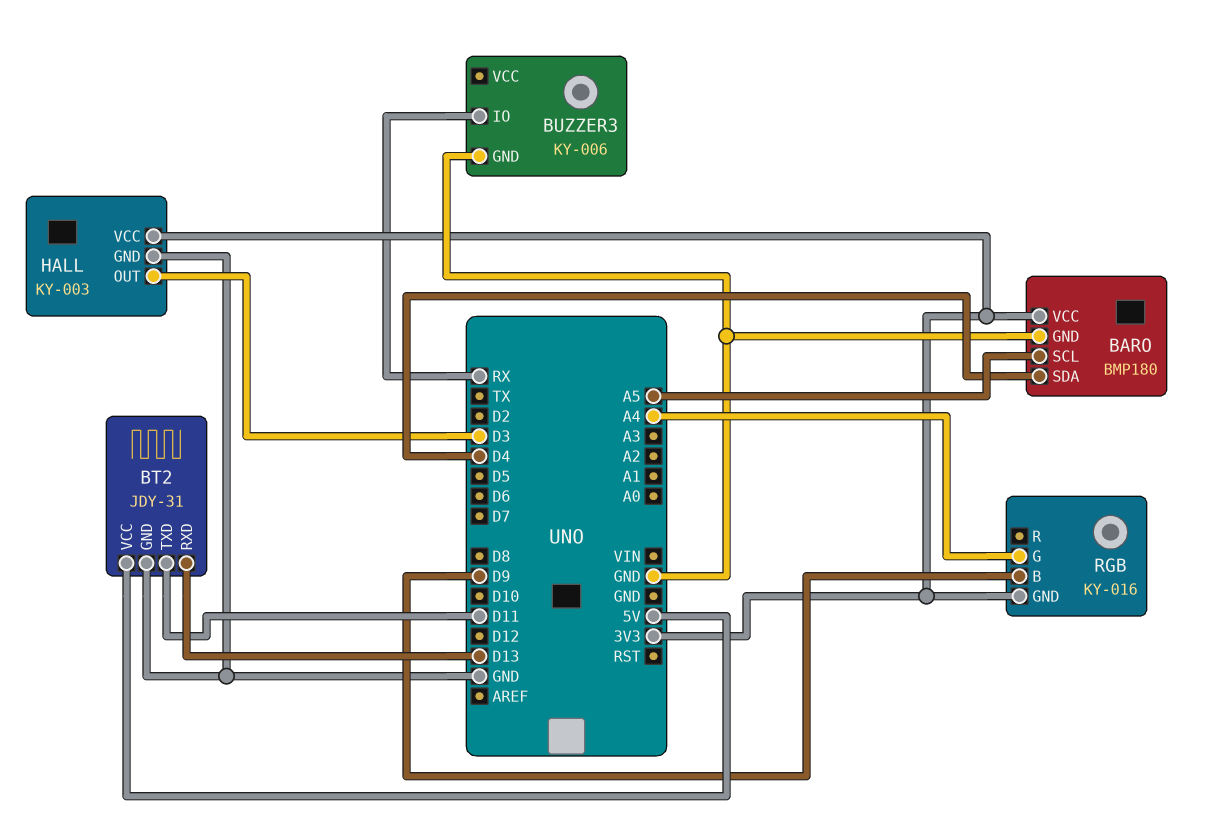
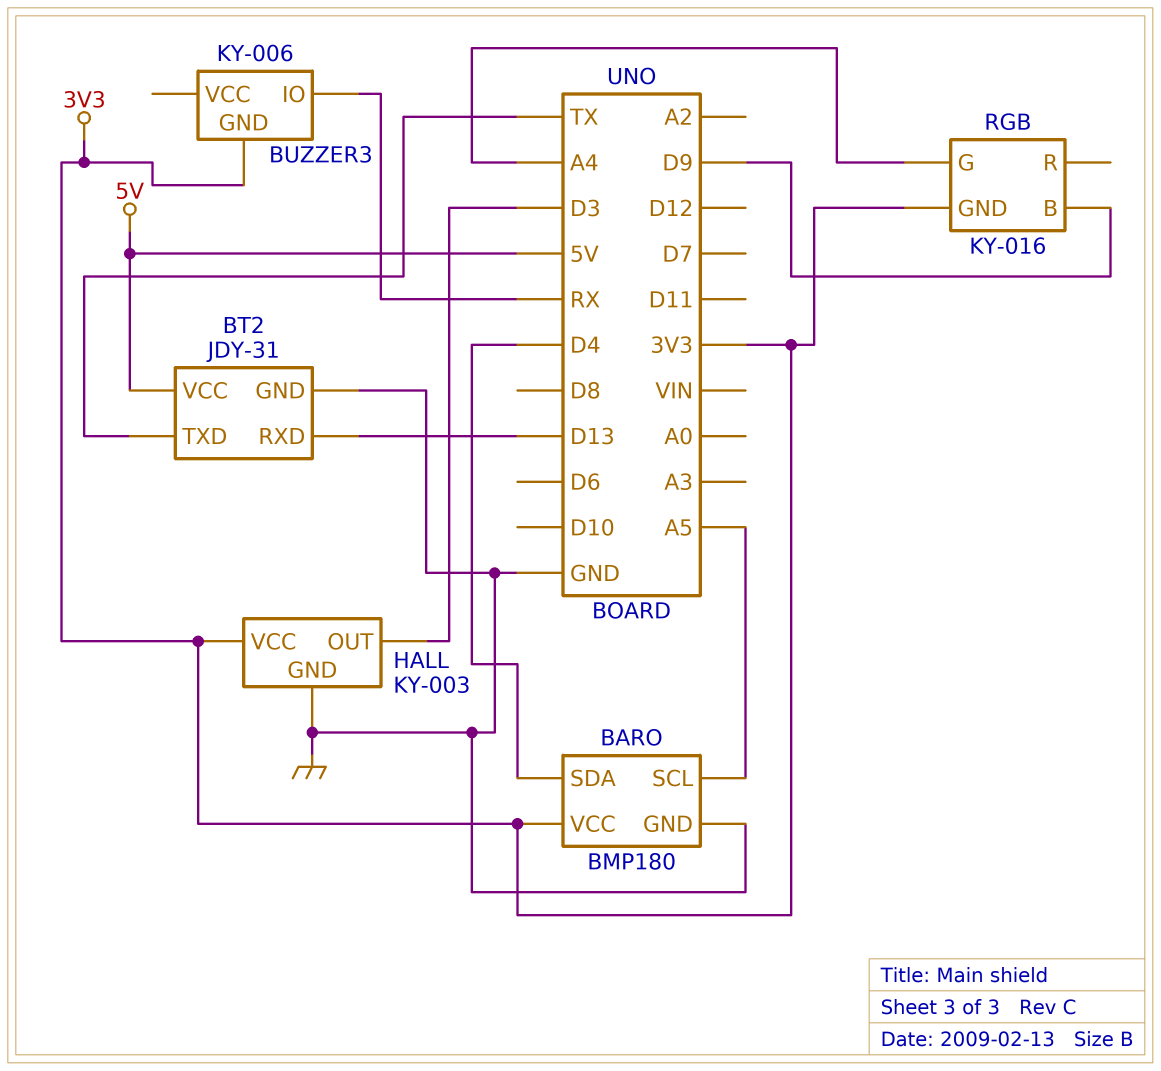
BT2 pin TXD: D11 -> TX
BUZZER3 pin GND: GND -> 3V3

